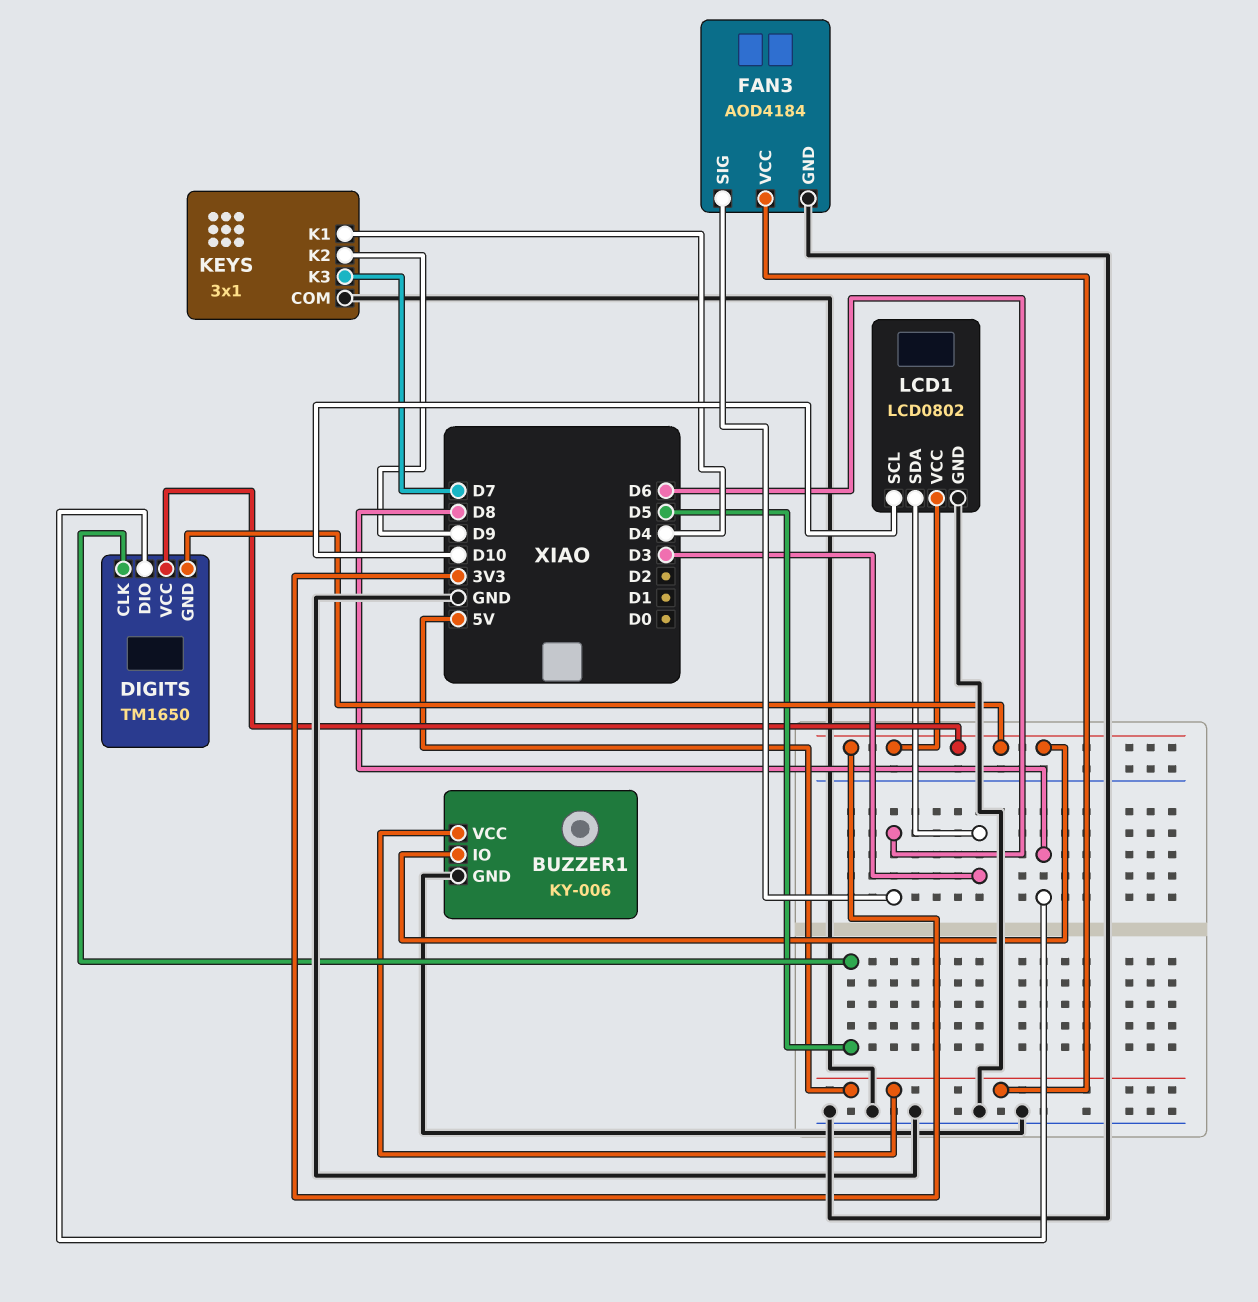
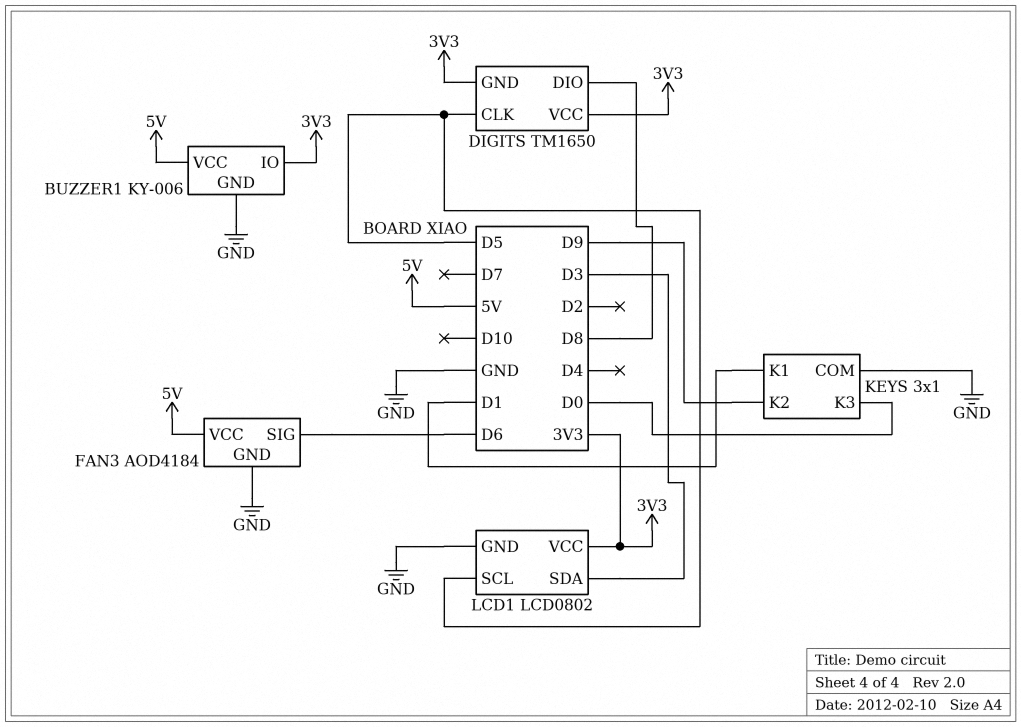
KEYS pin K1: D4 -> D1
KEYS pin K3: D7 -> D0
LCD1 pin SCL: D10 -> D5

